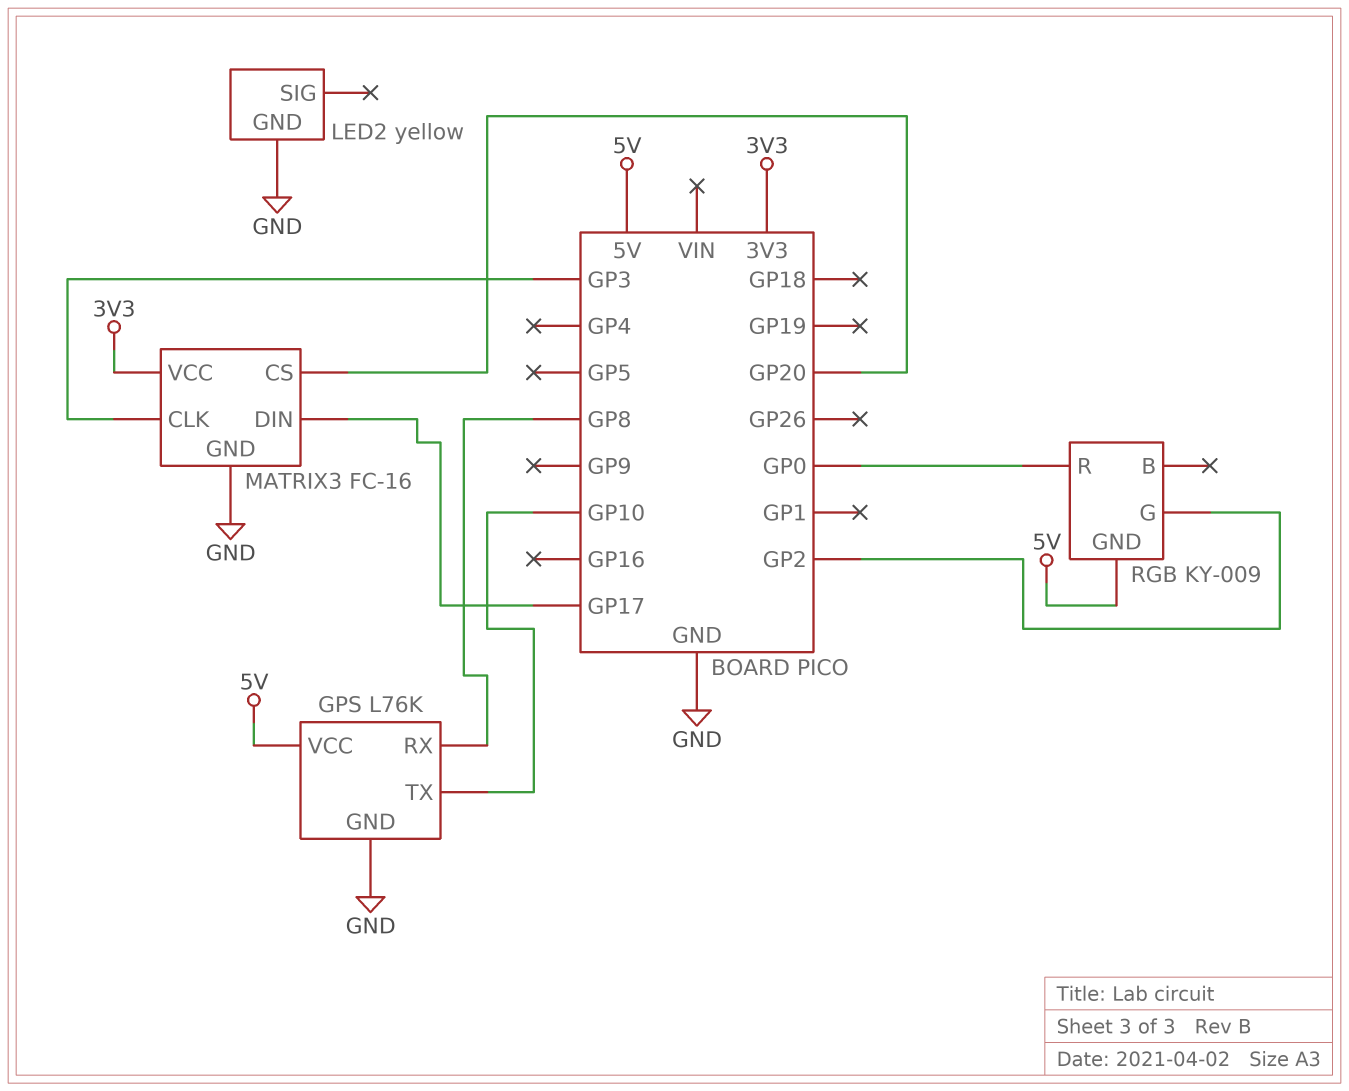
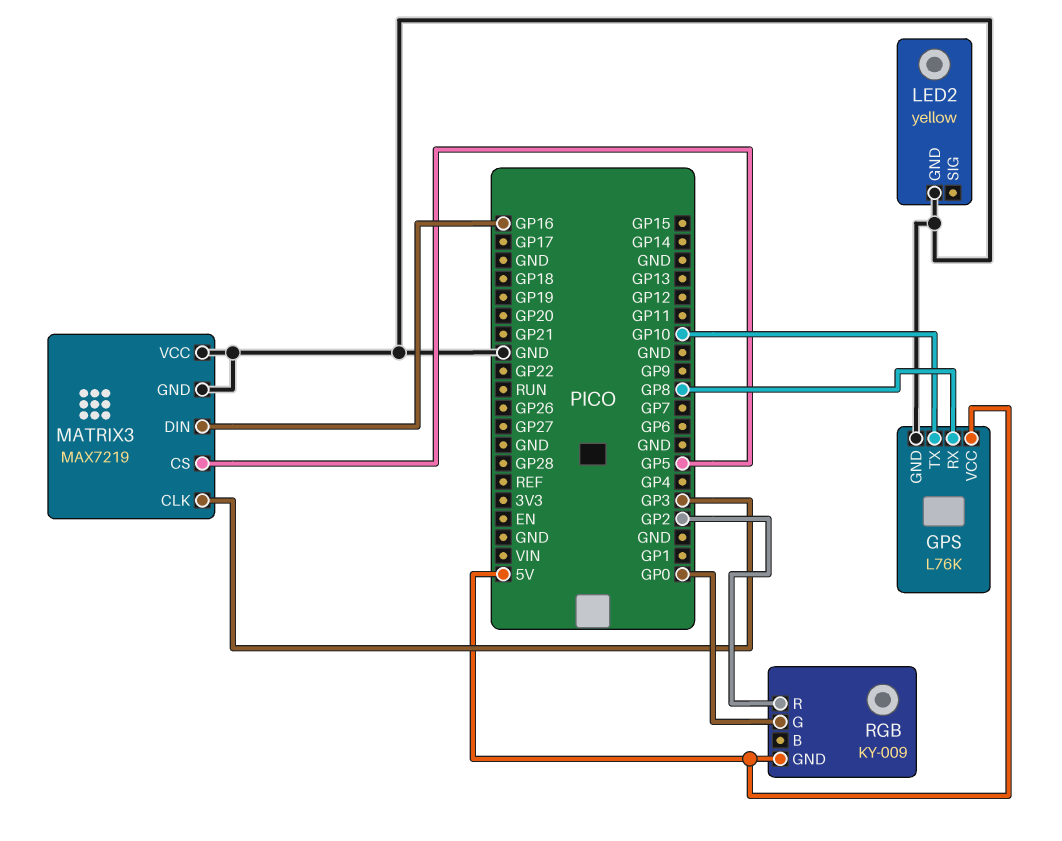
MATRIX3: FC-16 -> MAX7219
MATRIX3 pin CS: GP20 -> GP5
MATRIX3 pin DIN: GP17 -> GP16
MATRIX3 pin VCC: 3V3 -> GND
RGB pin G: GP2 -> GP0
RGB pin R: GP0 -> GP2

